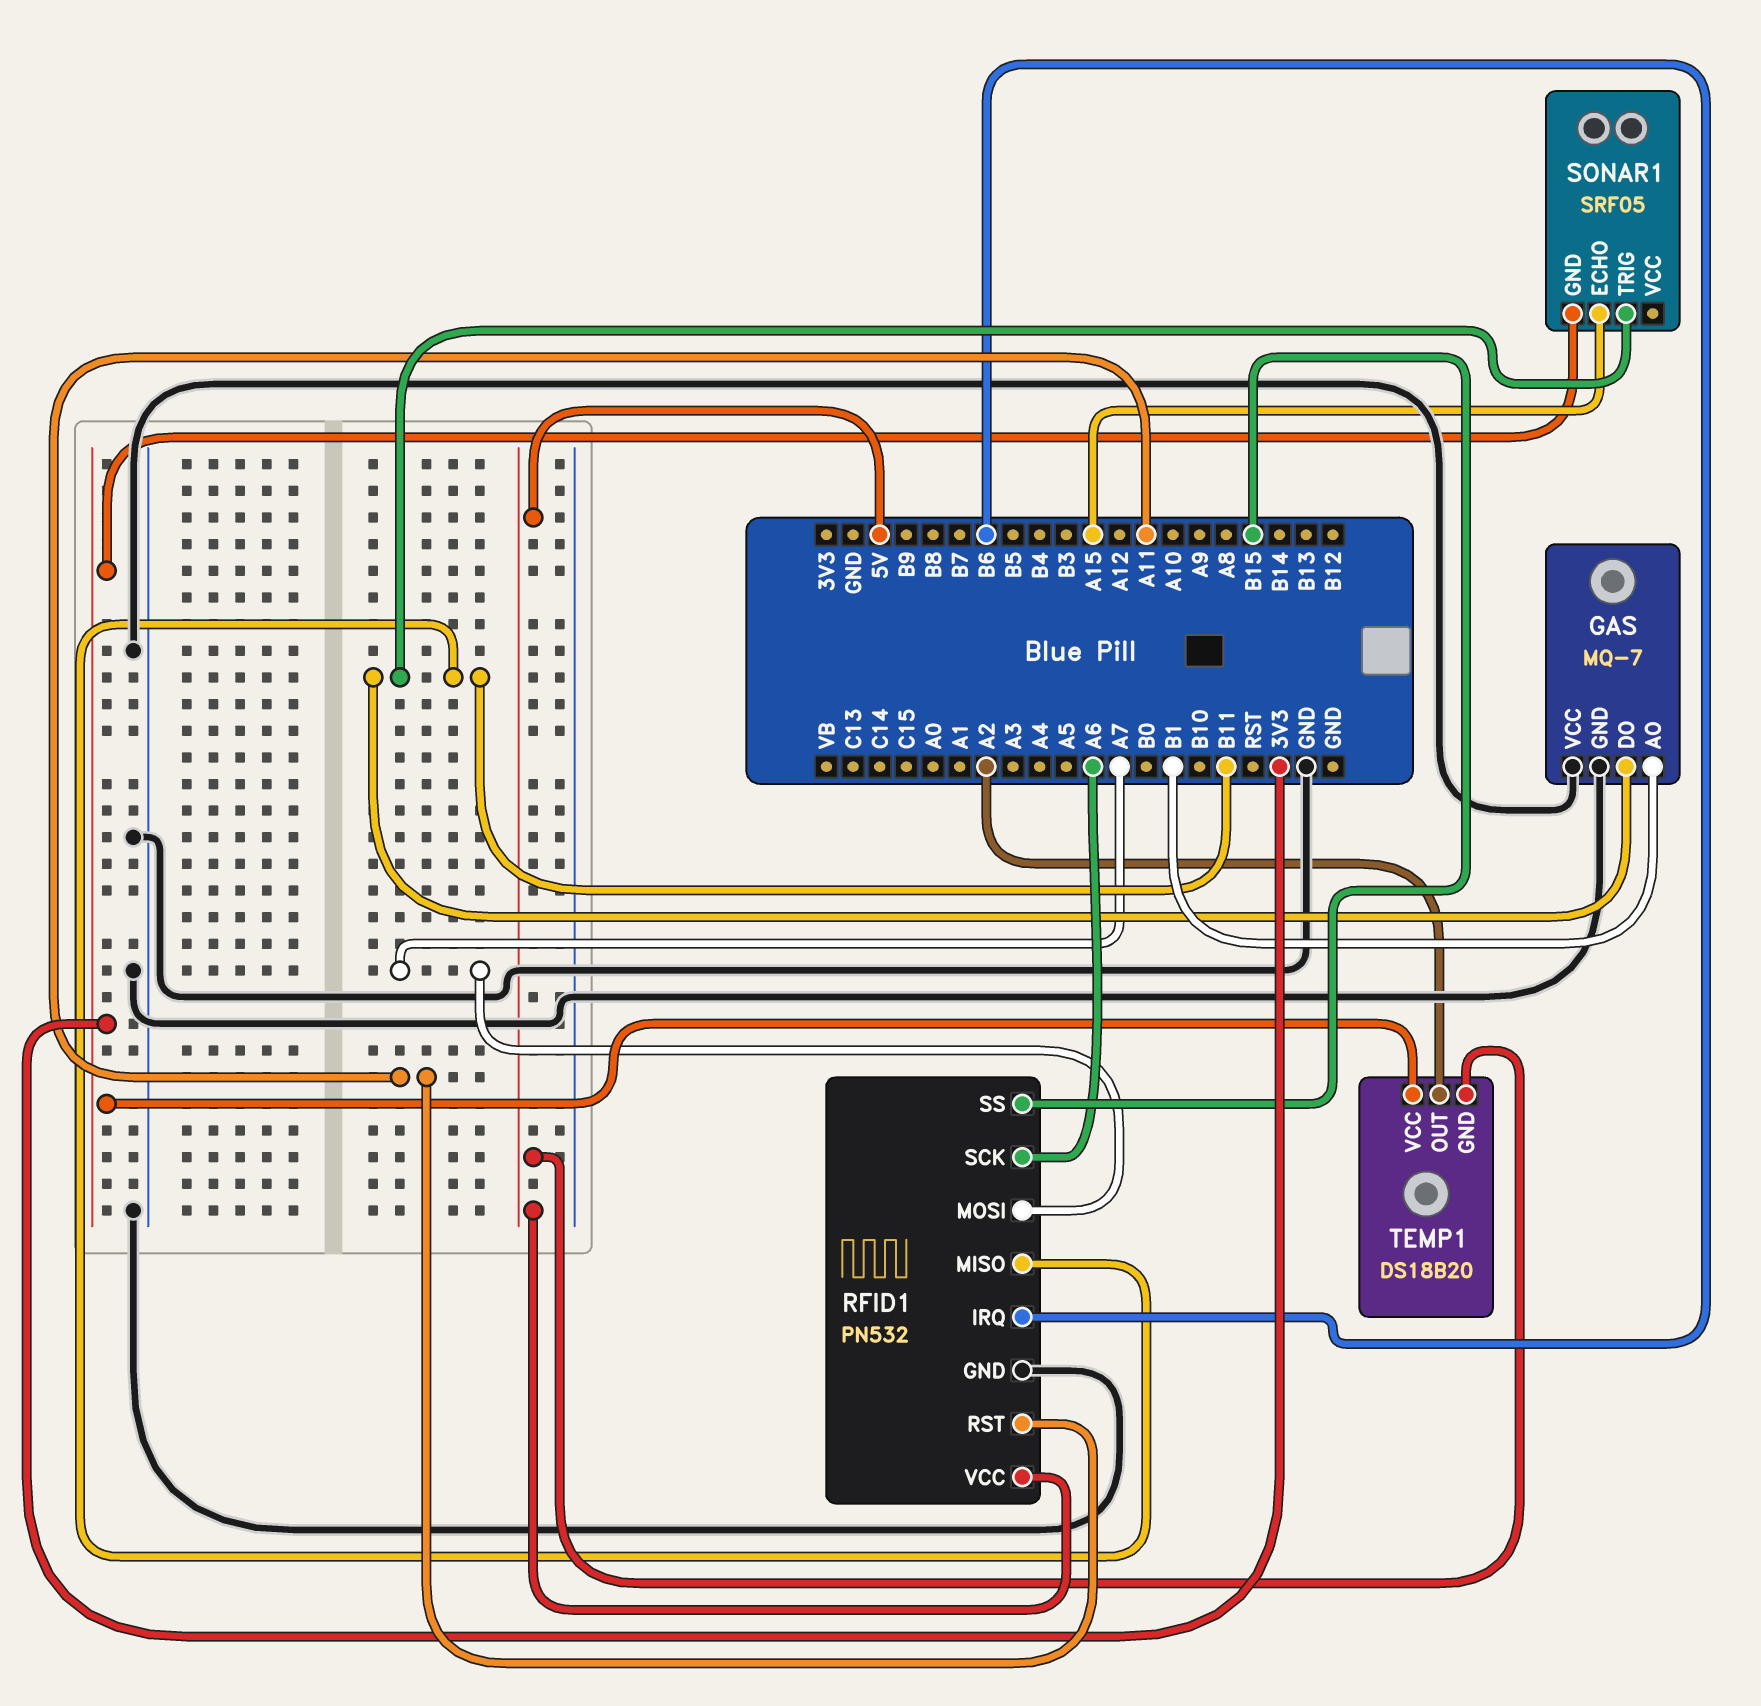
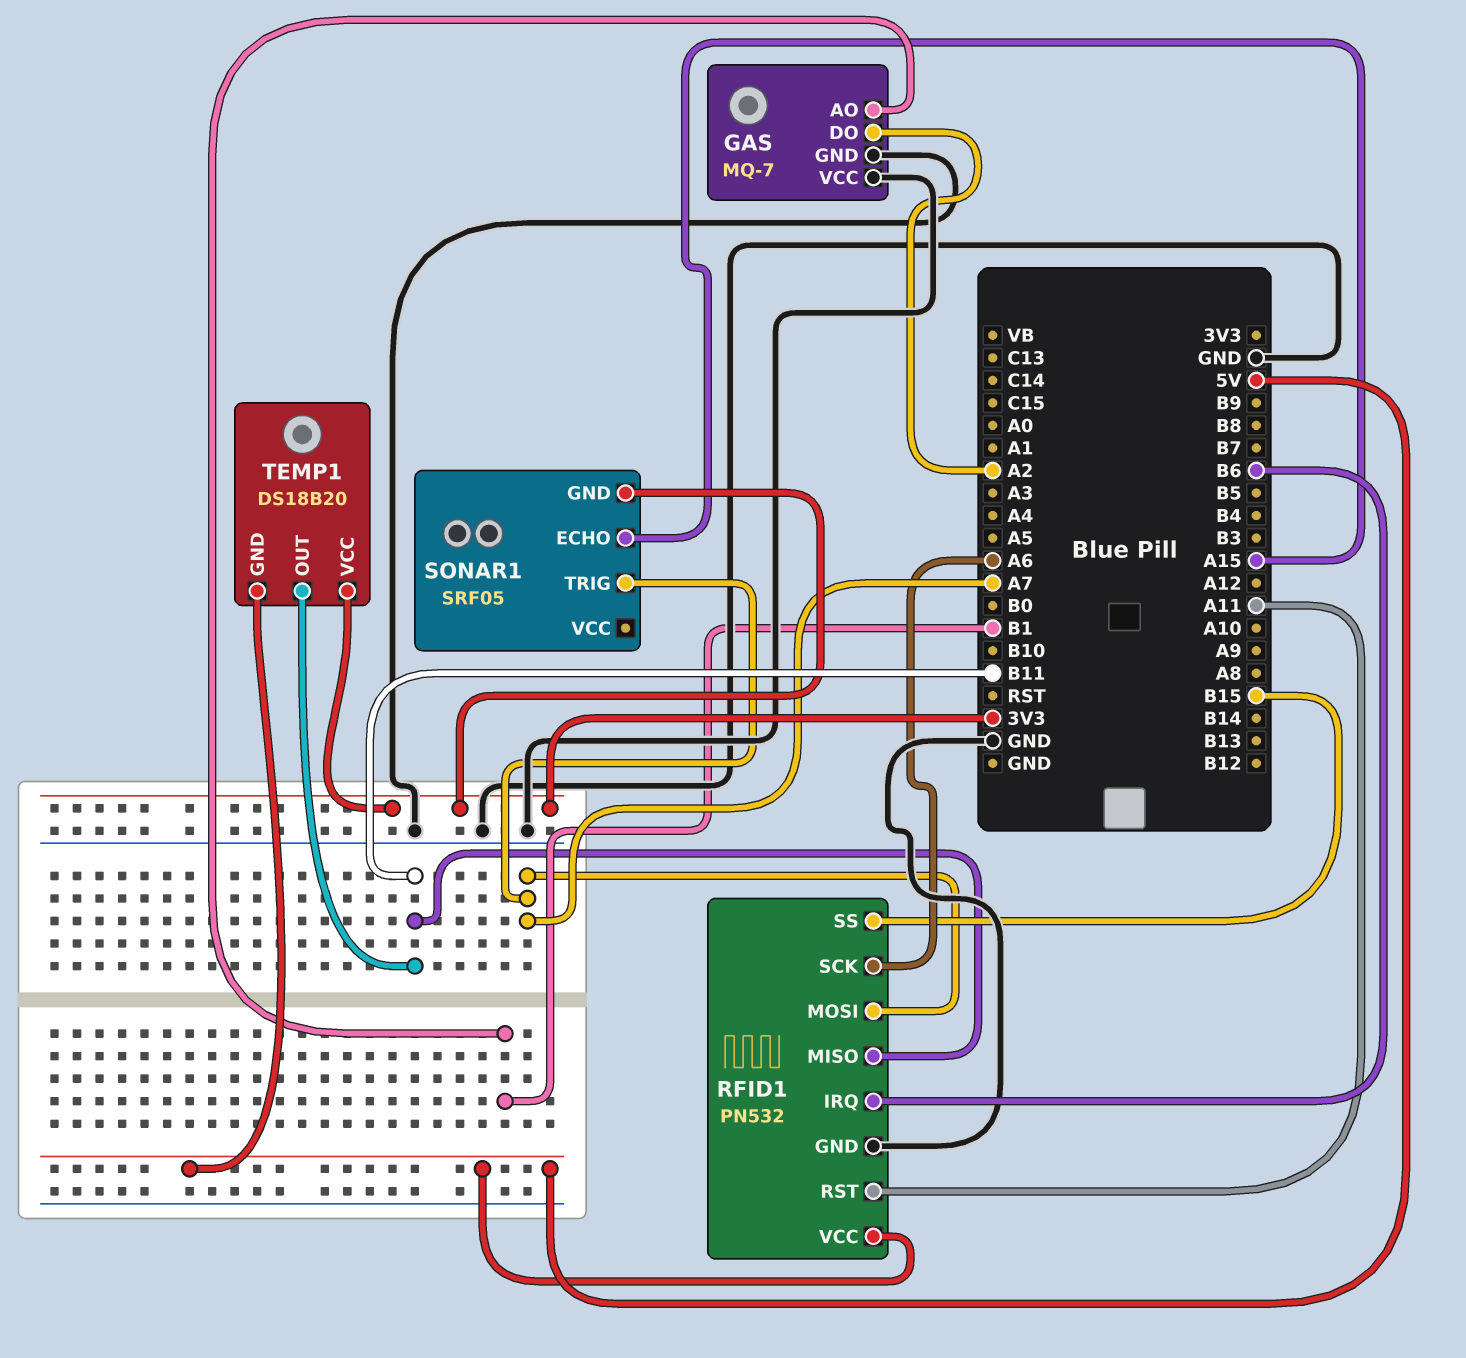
GAS pin DO: B11 -> A2
SONAR1 pin TRIG: B11 -> A7
TEMP1 pin OUT: A2 -> B11

